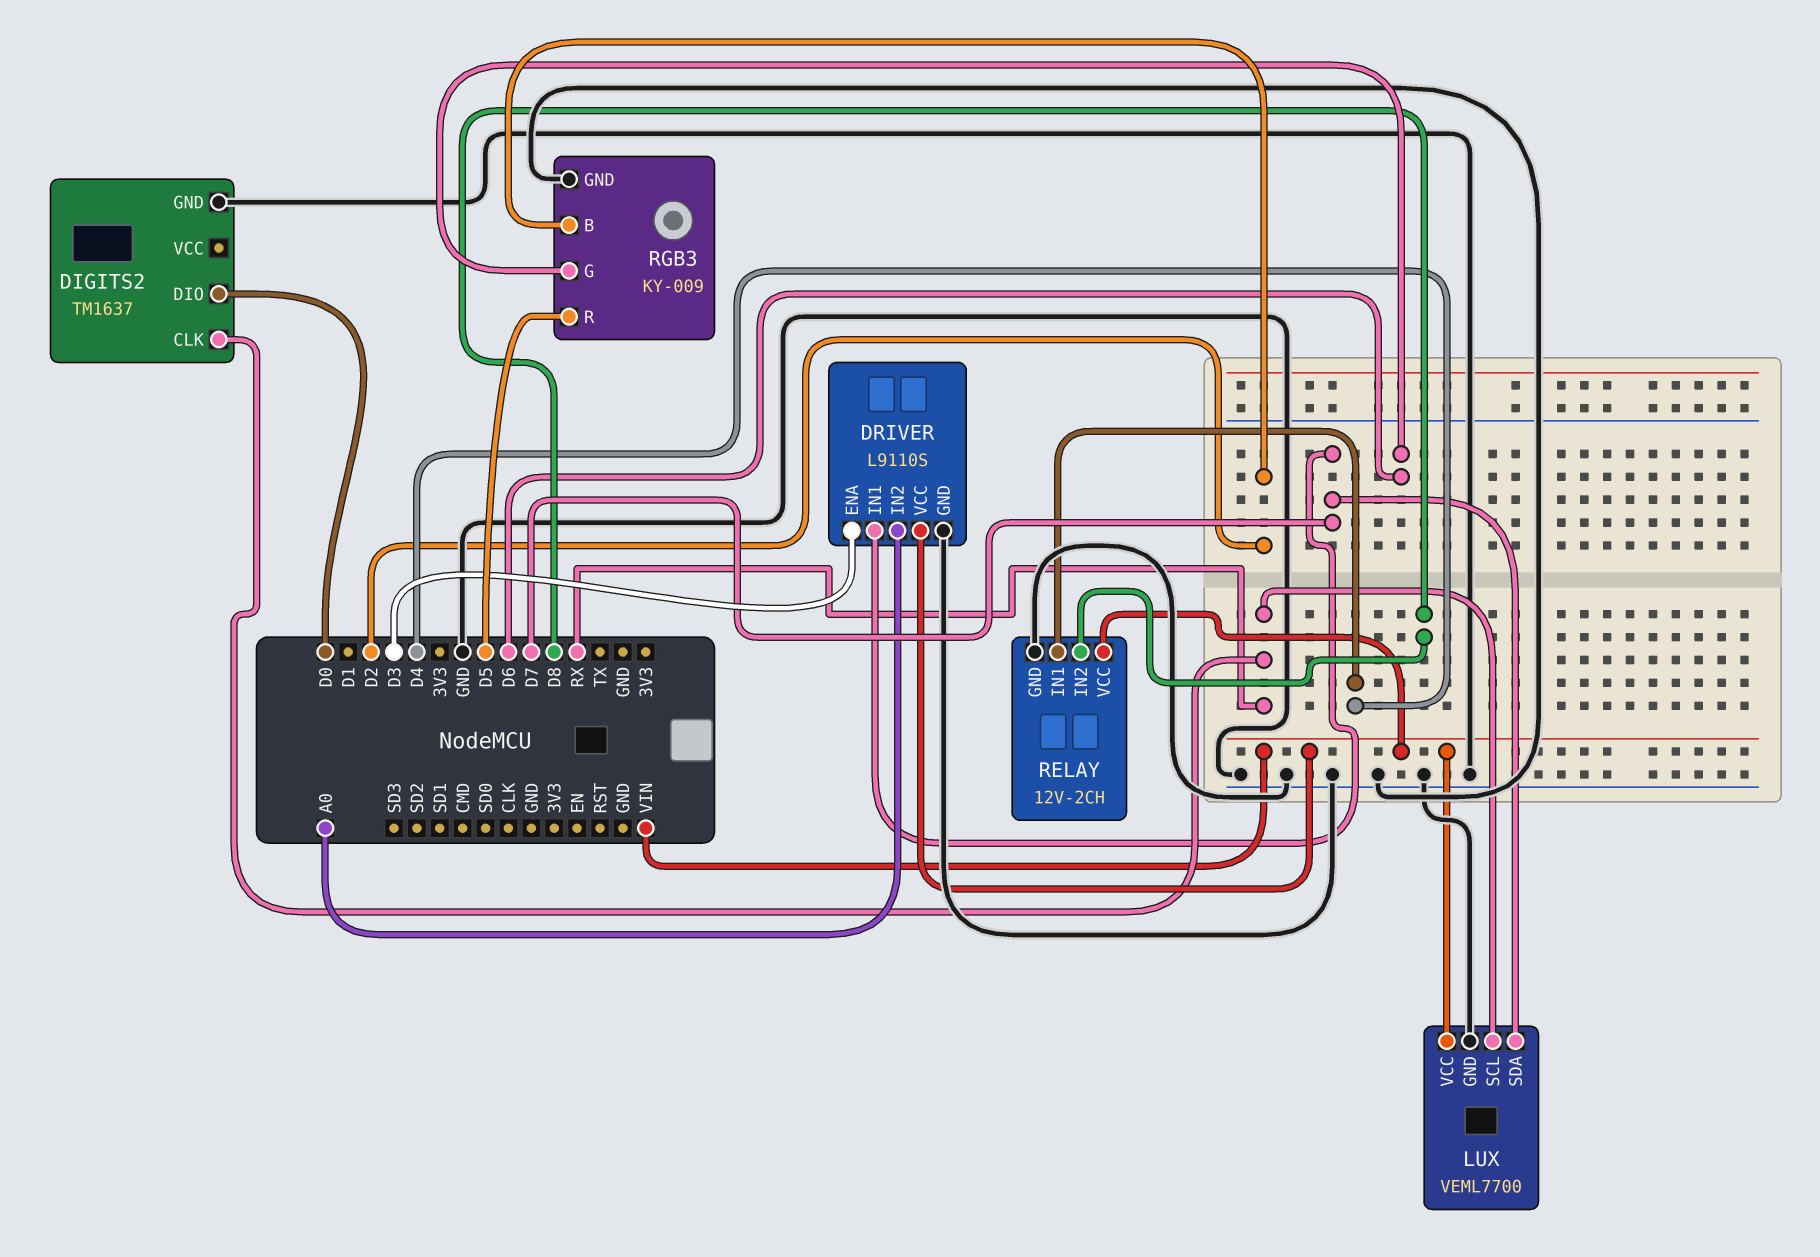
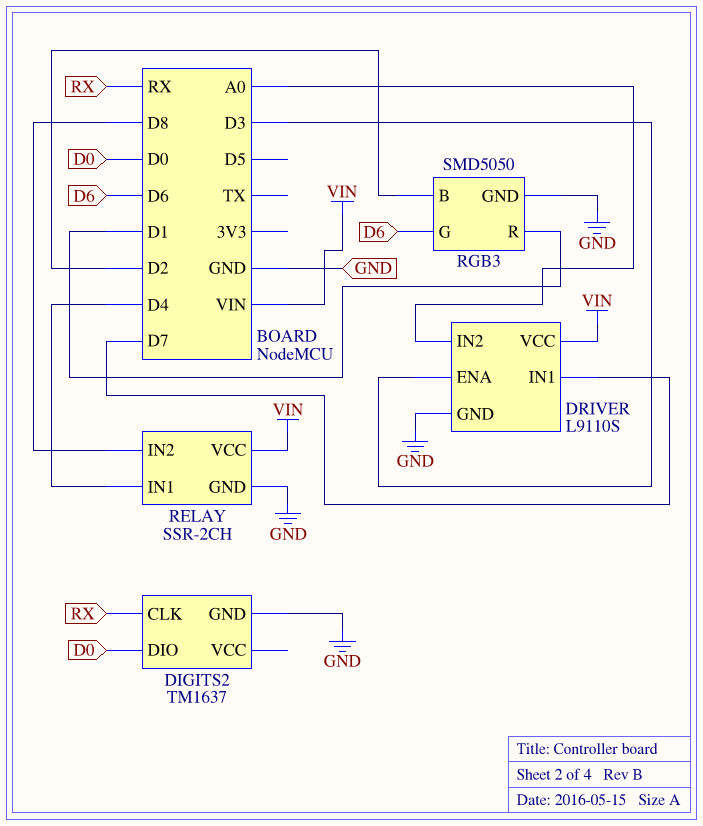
LUX: VEML7700 -> none
LUX pin GND: GND -> none
LUX pin SCL: RX -> none
LUX pin SDA: D7 -> none
LUX pin VCC: VIN -> none
RELAY: 12V-2CH -> SSR-2CH
RGB3: KY-009 -> SMD5050
RGB3 pin R: D5 -> D1

